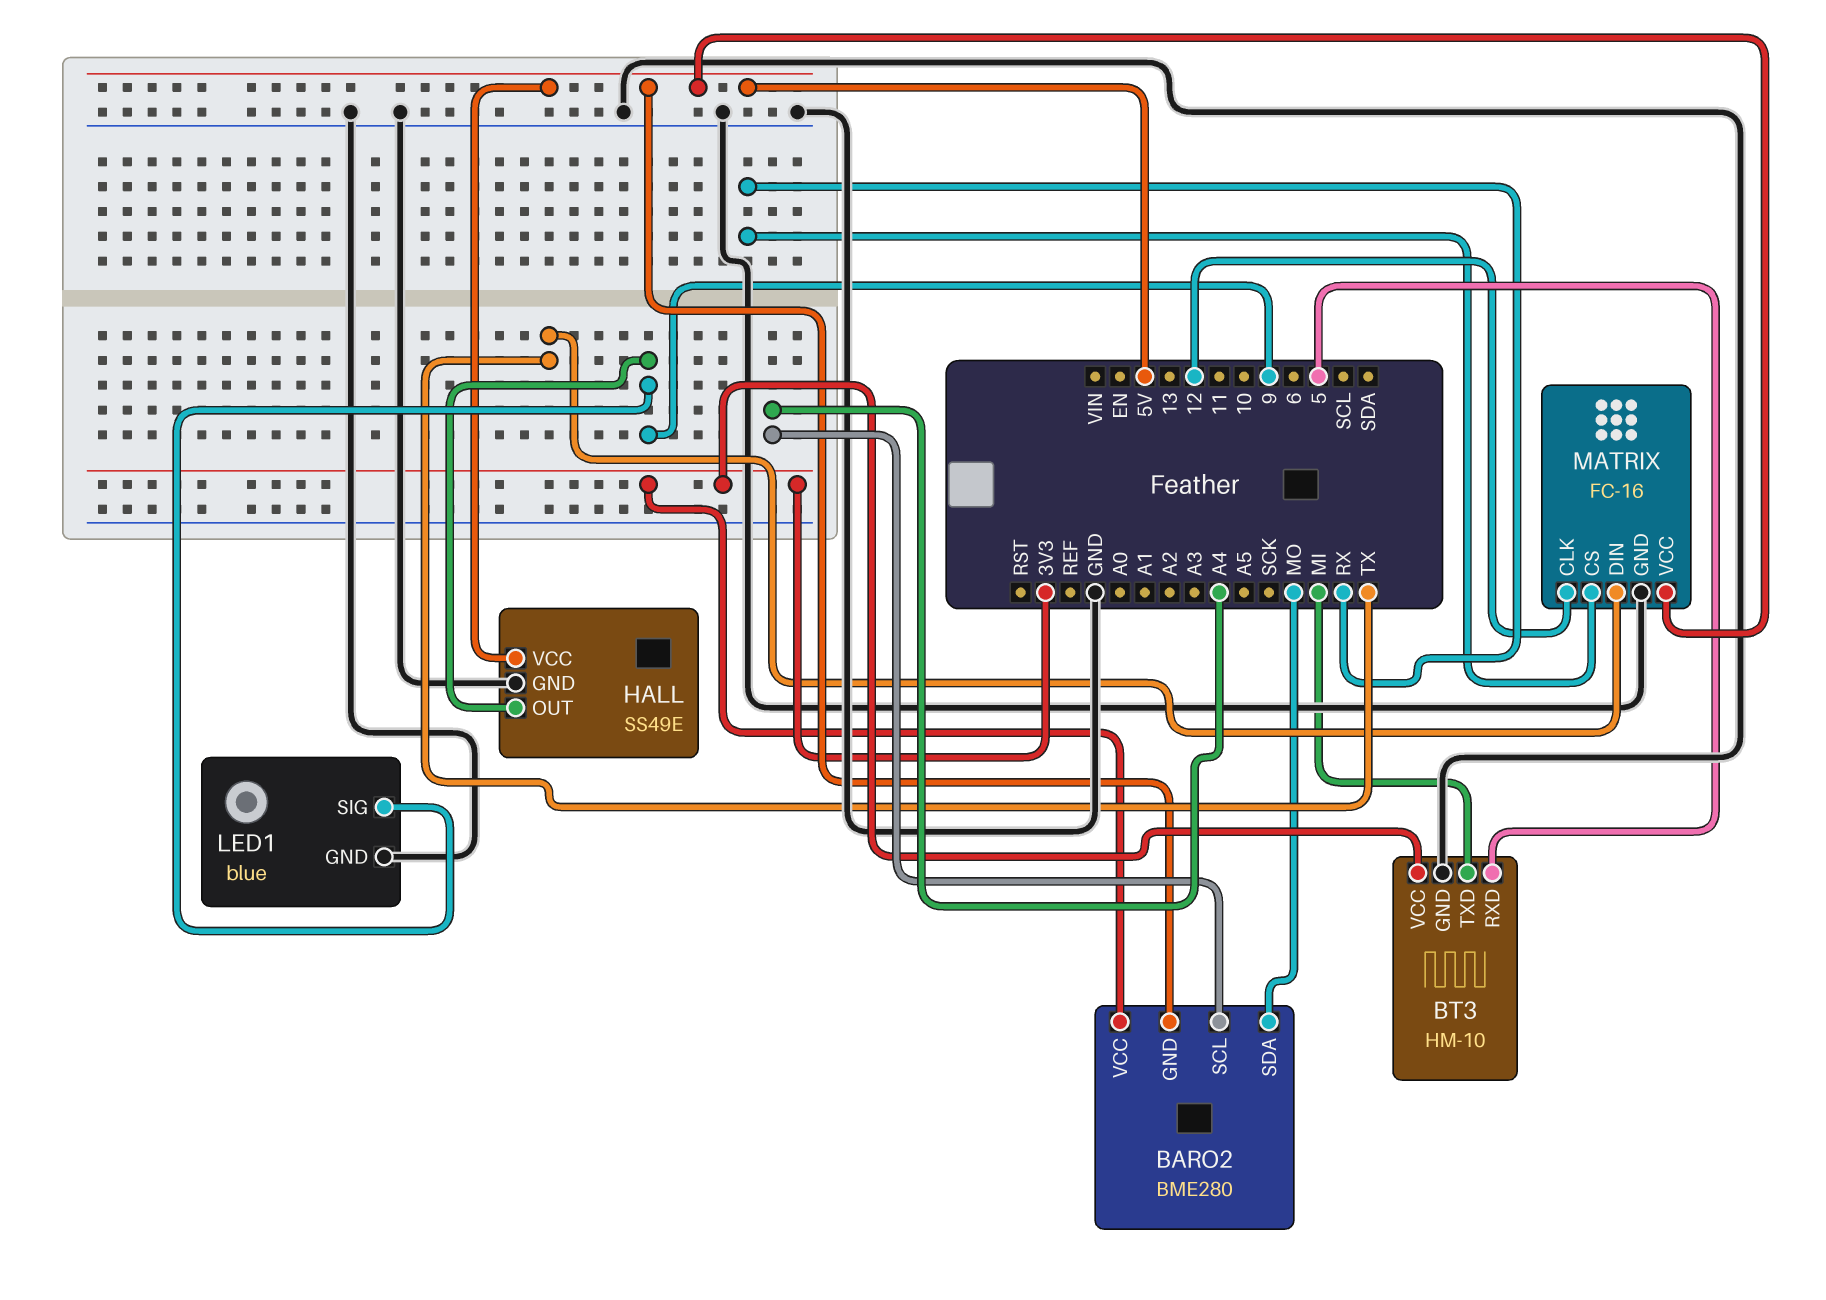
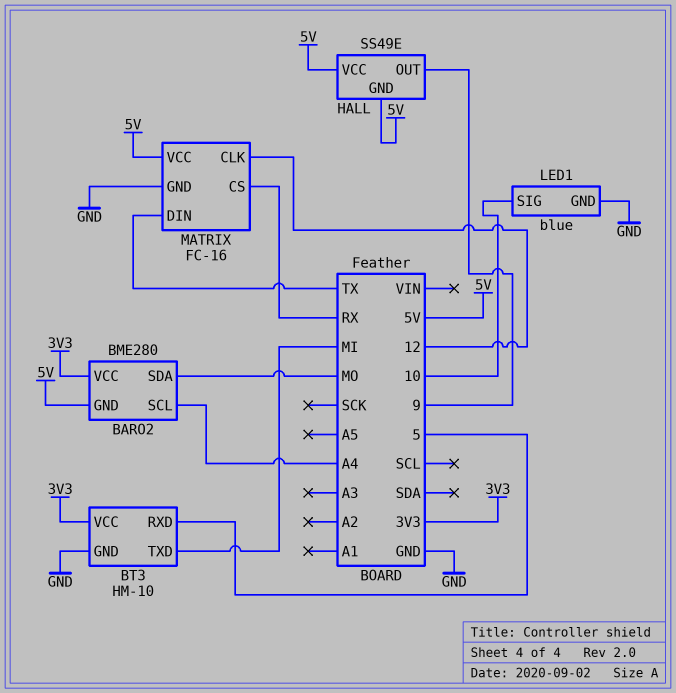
HALL pin GND: GND -> 5V
LED1 pin SIG: 9 -> 10

